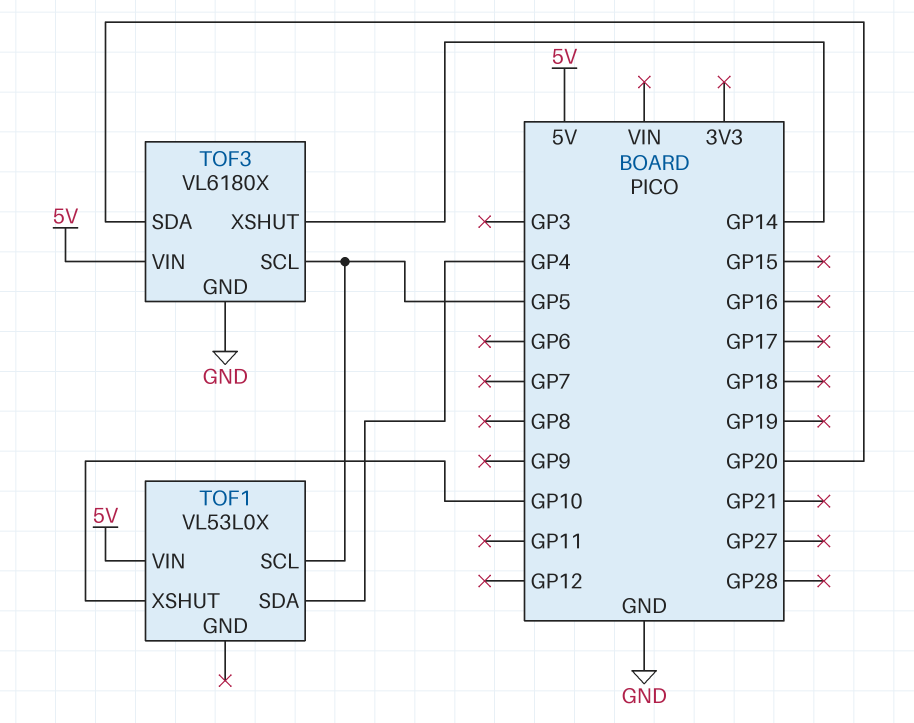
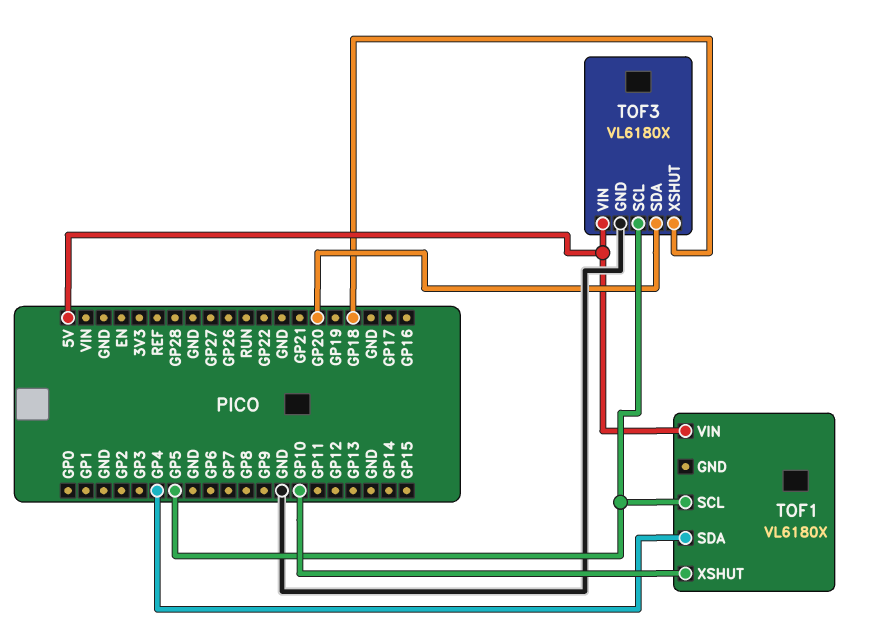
TOF1: VL53L0X -> VL6180X
TOF3 pin XSHUT: GP14 -> GP18

